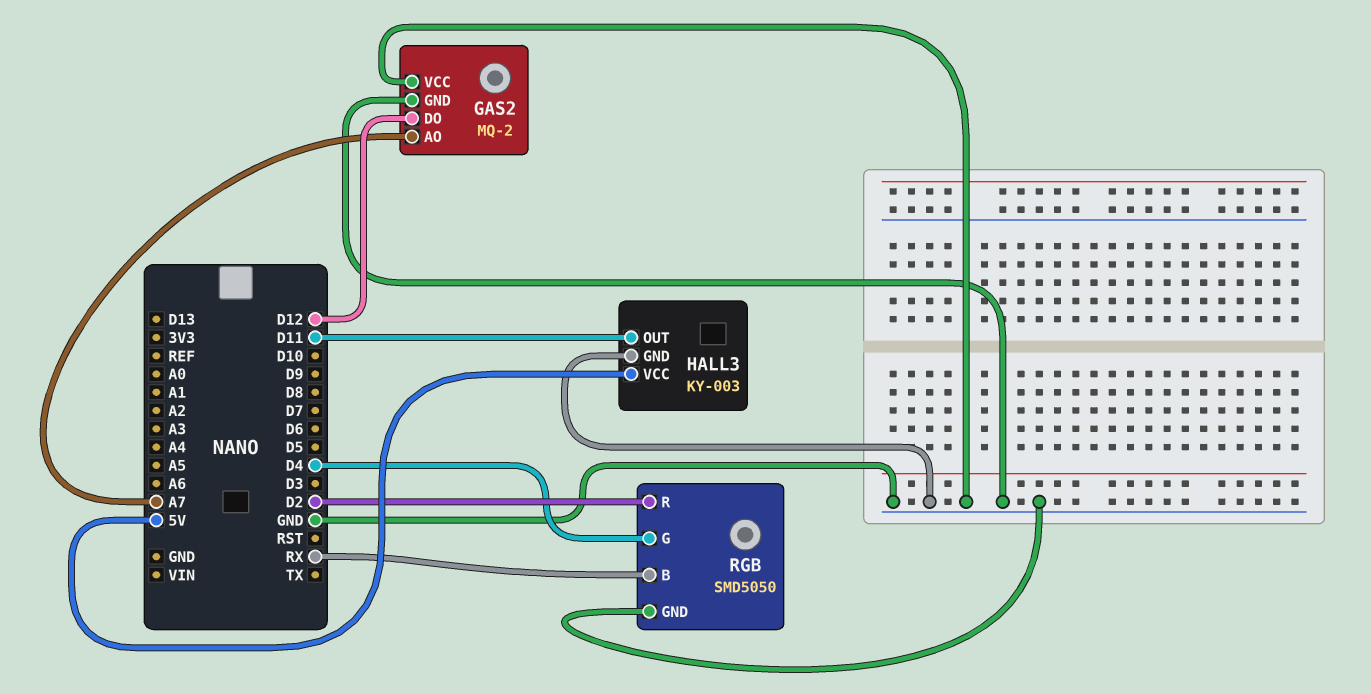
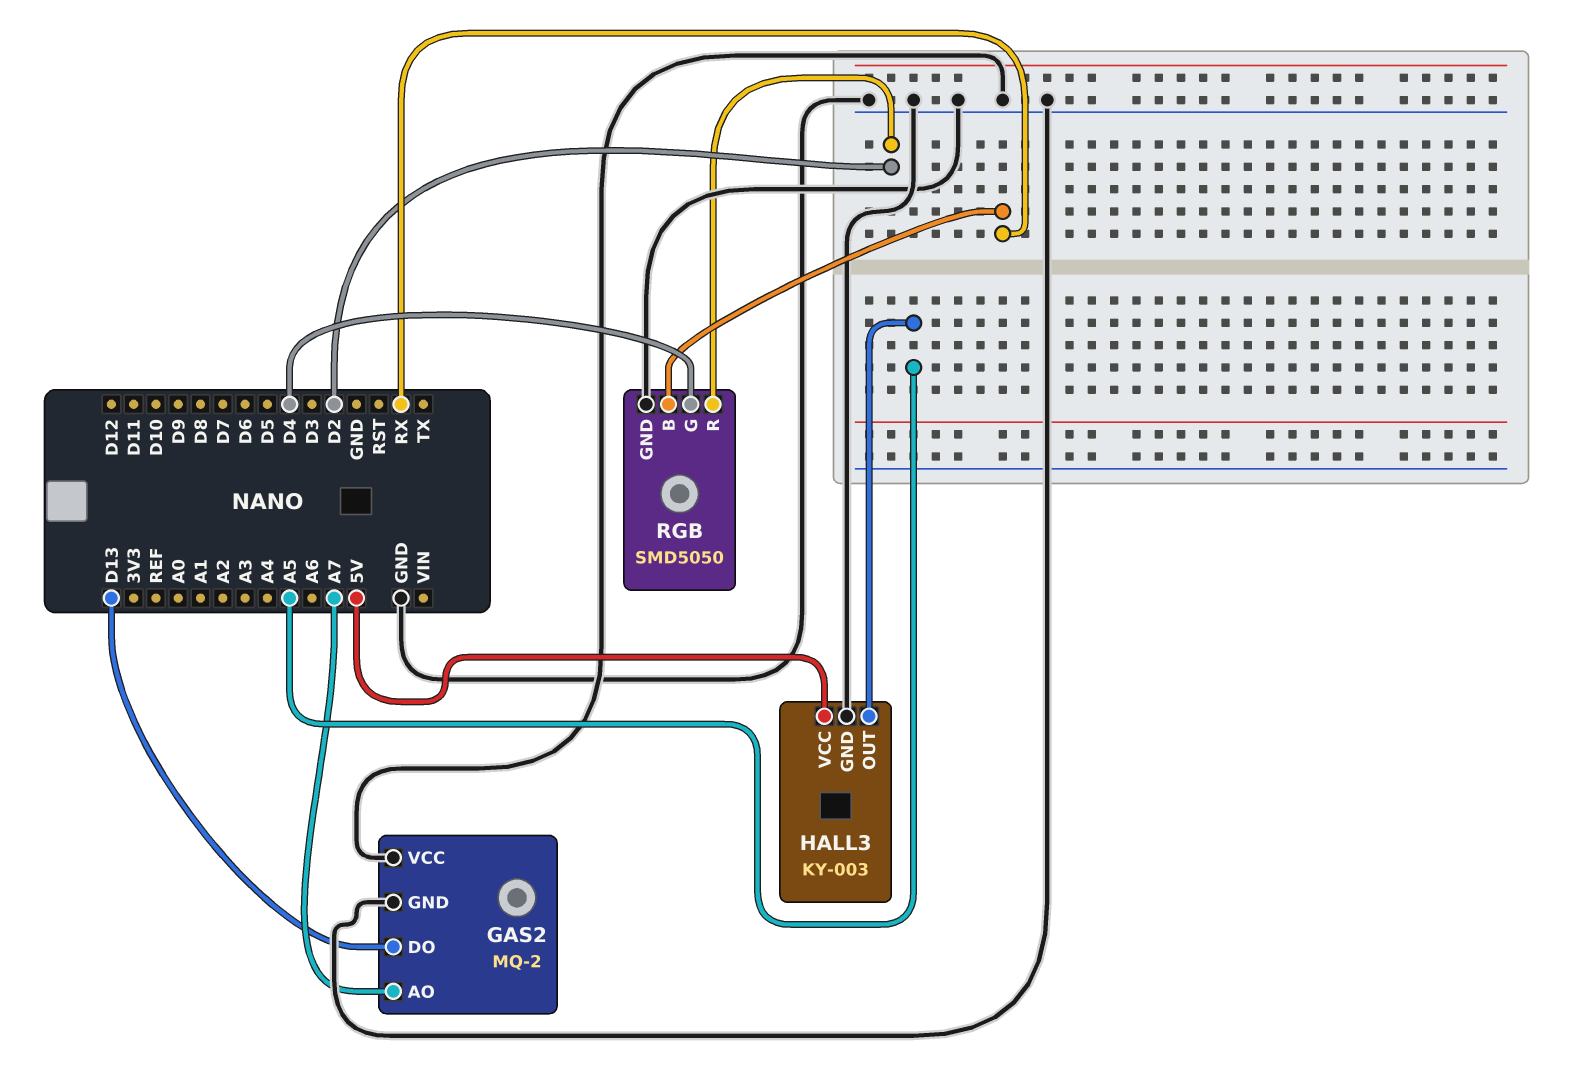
GAS2 pin DO: D12 -> D13
HALL3 pin OUT: D11 -> A5

